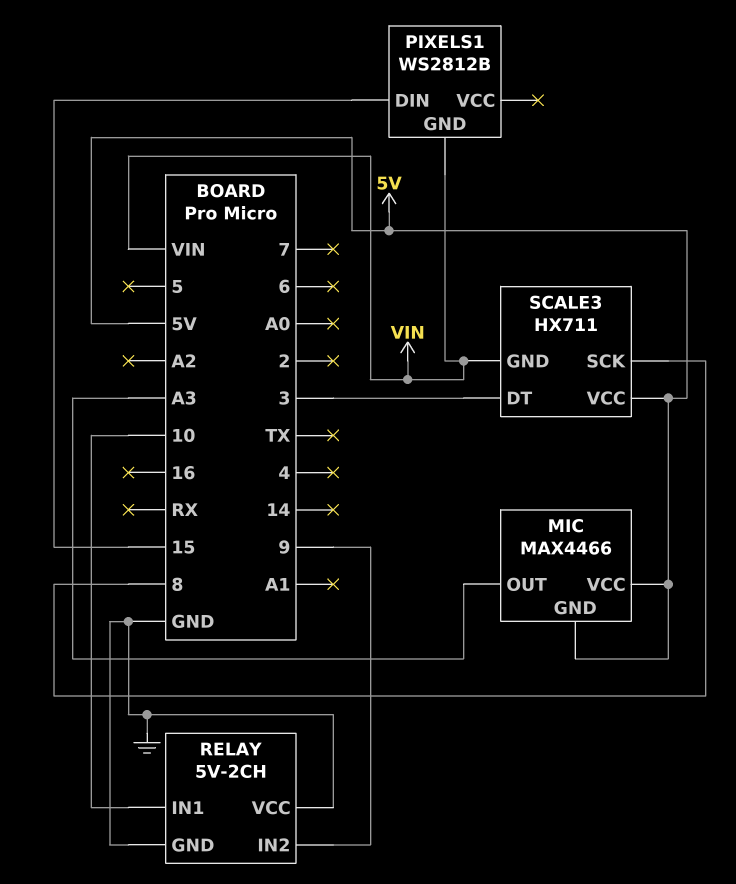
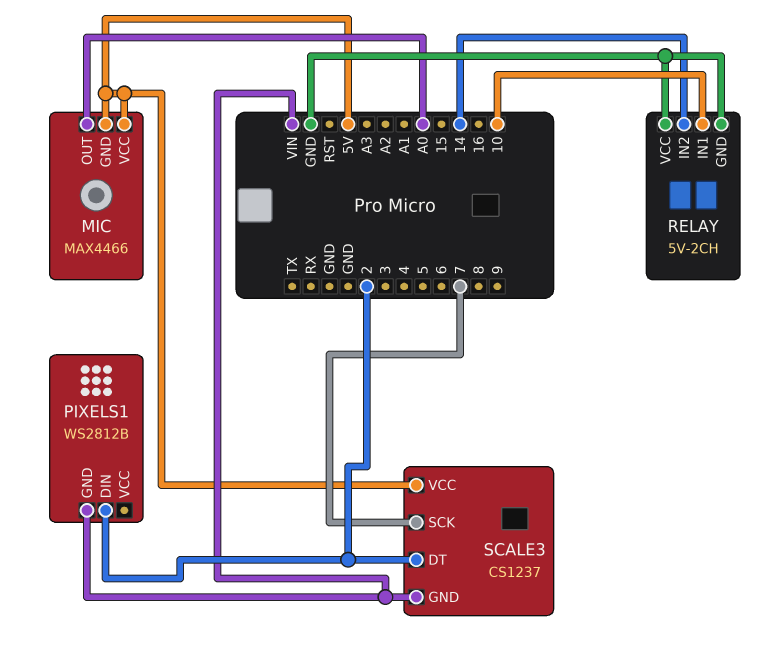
MIC pin OUT: A3 -> A0
PIXELS1 pin DIN: 15 -> 2
RELAY pin IN2: 9 -> 14
SCALE3: HX711 -> CS1237
SCALE3 pin DT: 3 -> 2
SCALE3 pin SCK: 8 -> 7

